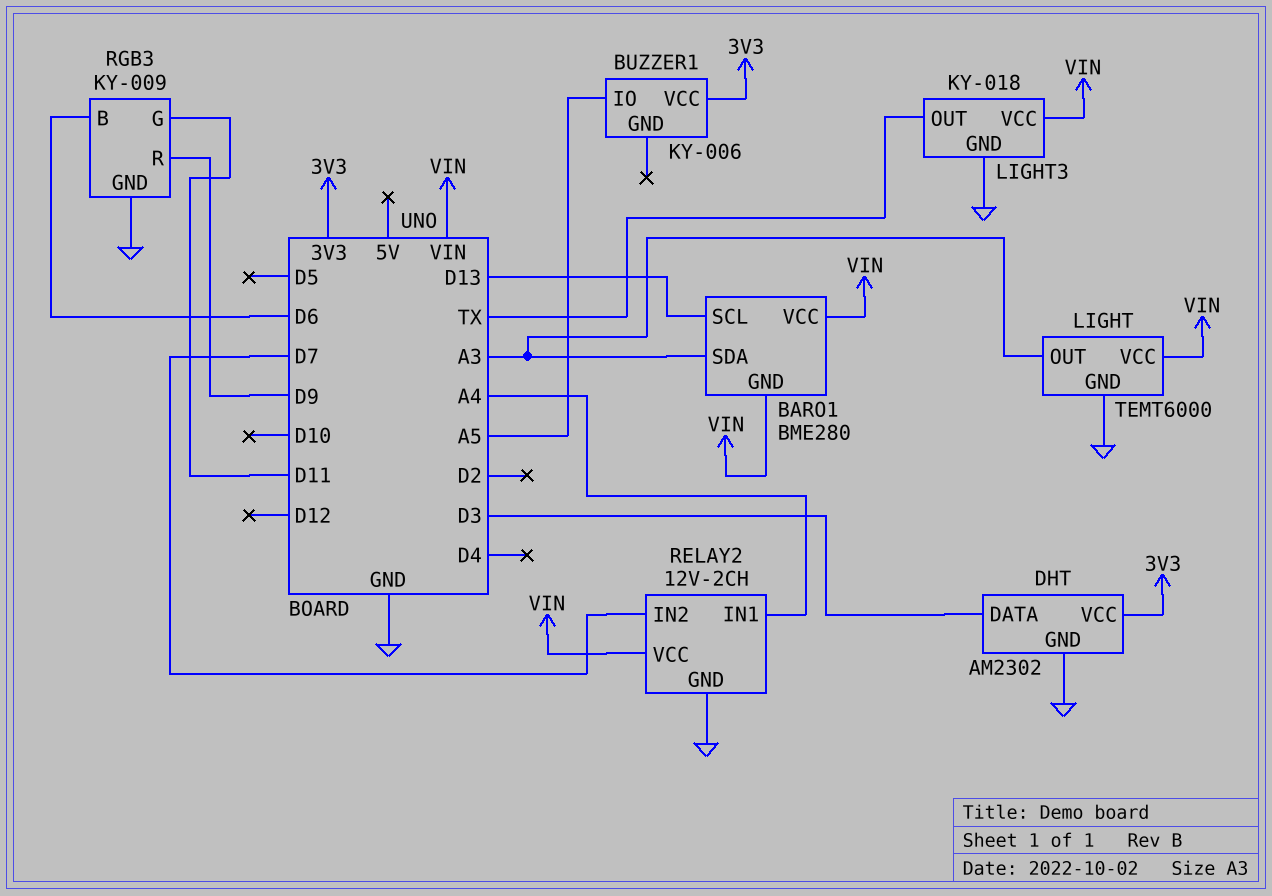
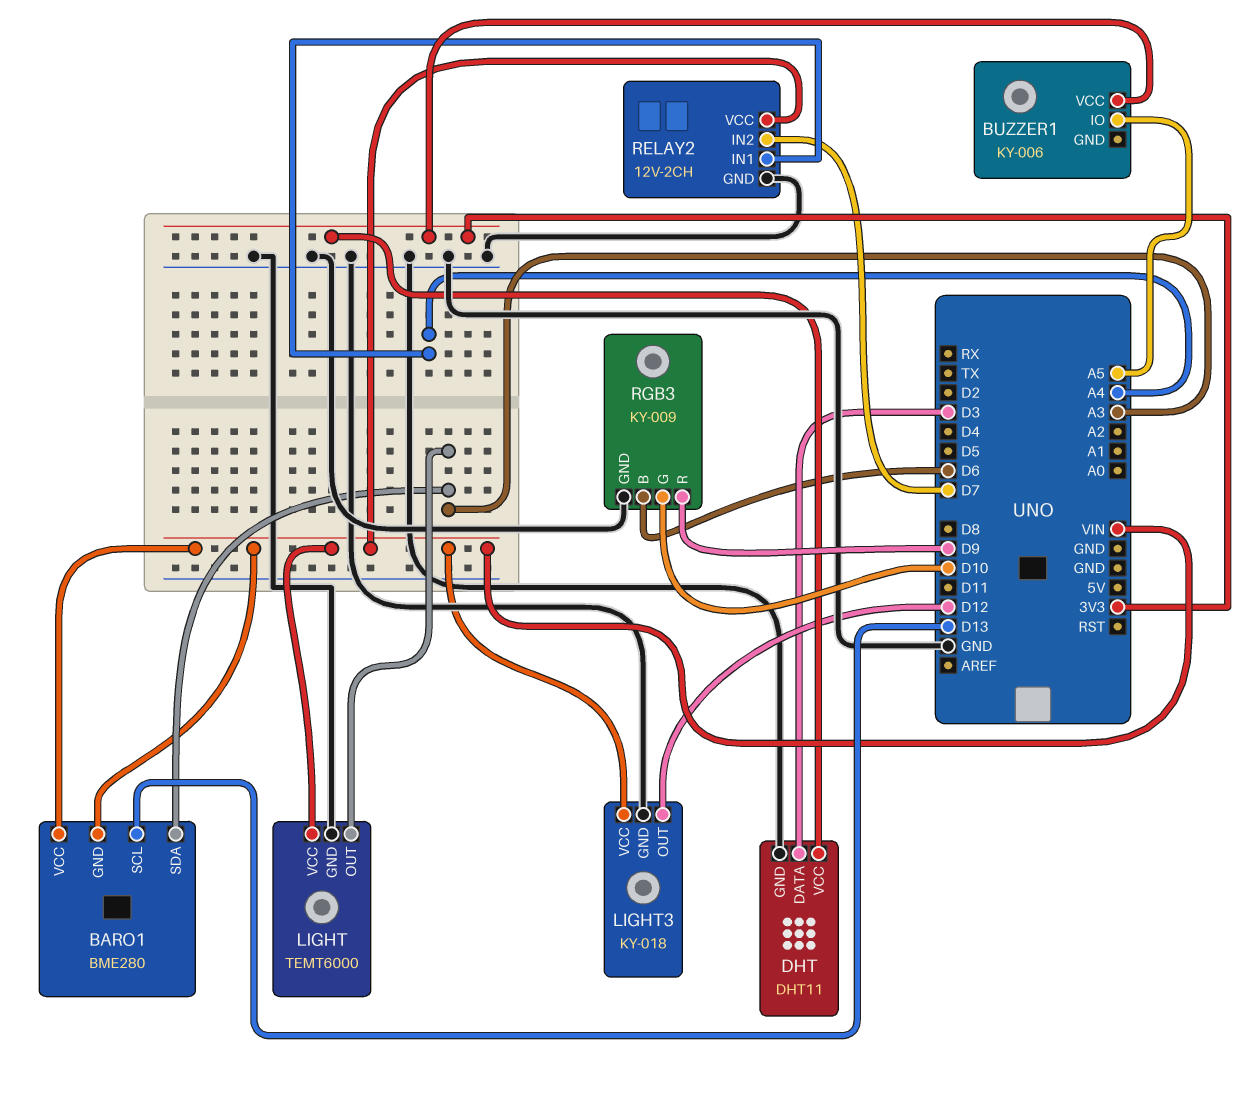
DHT: AM2302 -> DHT11
LIGHT3 pin OUT: TX -> D12
RGB3 pin G: D11 -> D10

